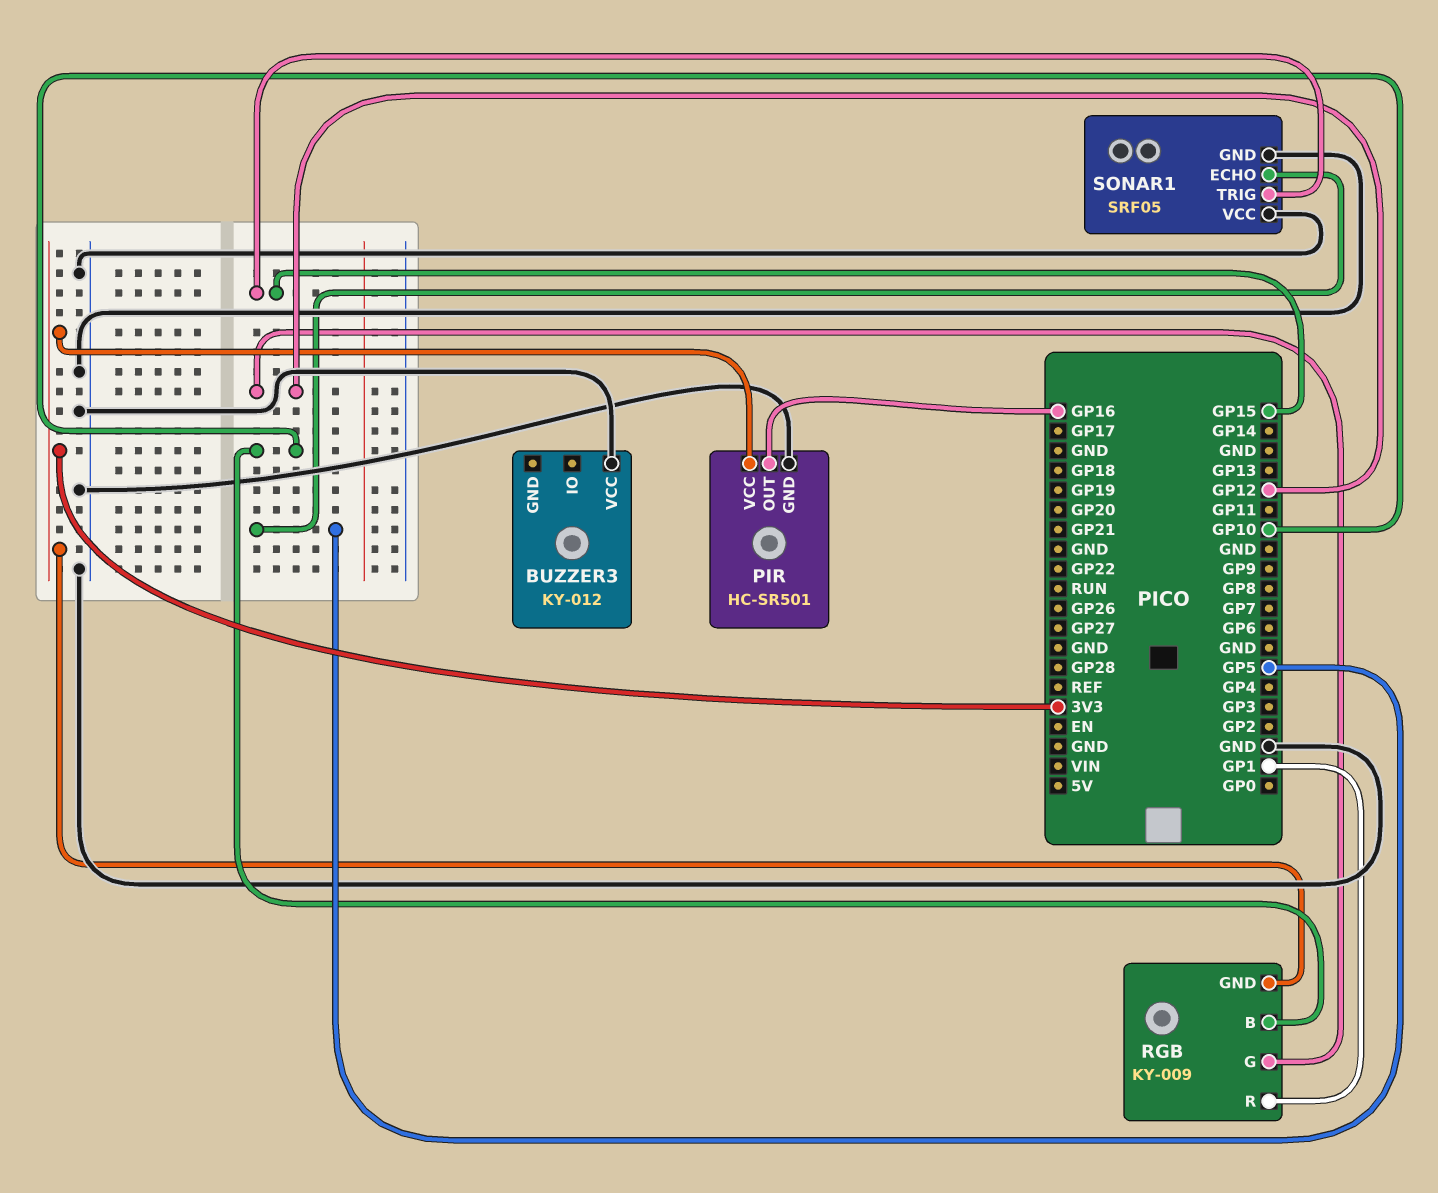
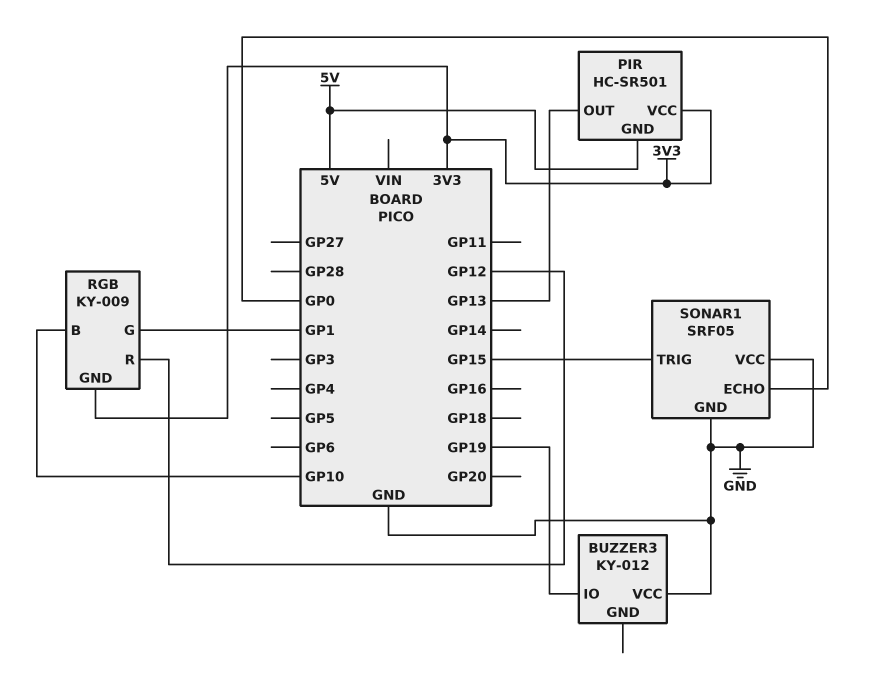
BUZZER3 pin IO: none -> GP19
PIR pin GND: GND -> 5V
PIR pin OUT: GP16 -> GP13
RGB pin G: GP12 -> GP1
RGB pin R: GP1 -> GP12
SONAR1 pin ECHO: GP5 -> GP0

